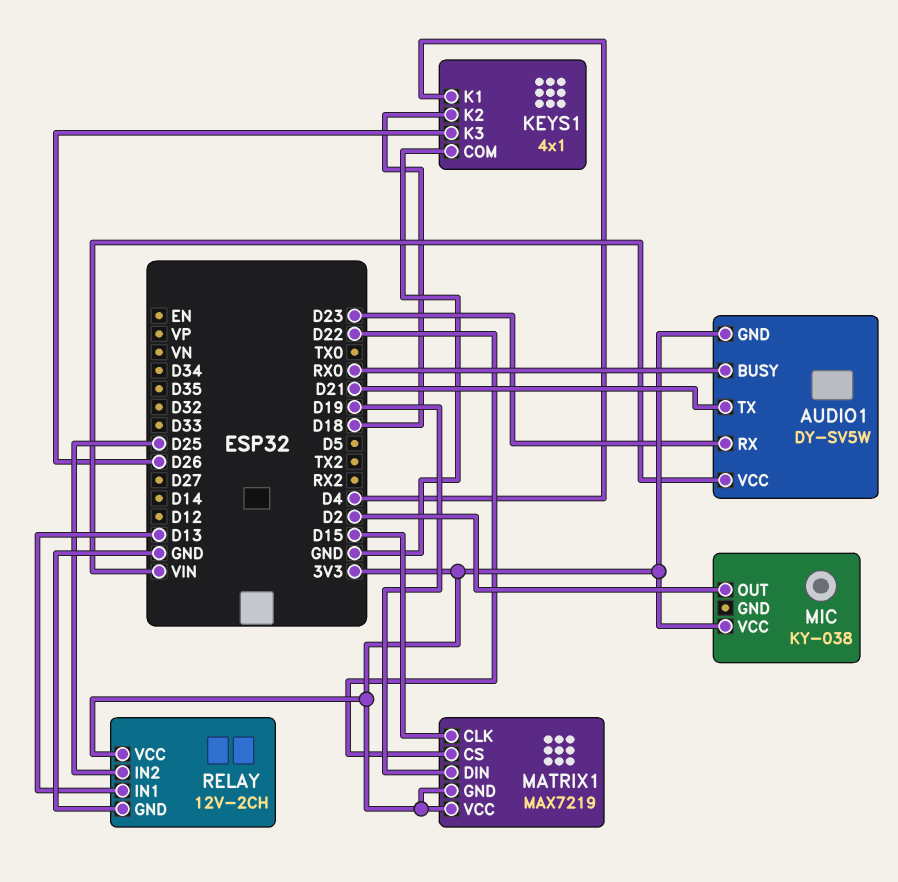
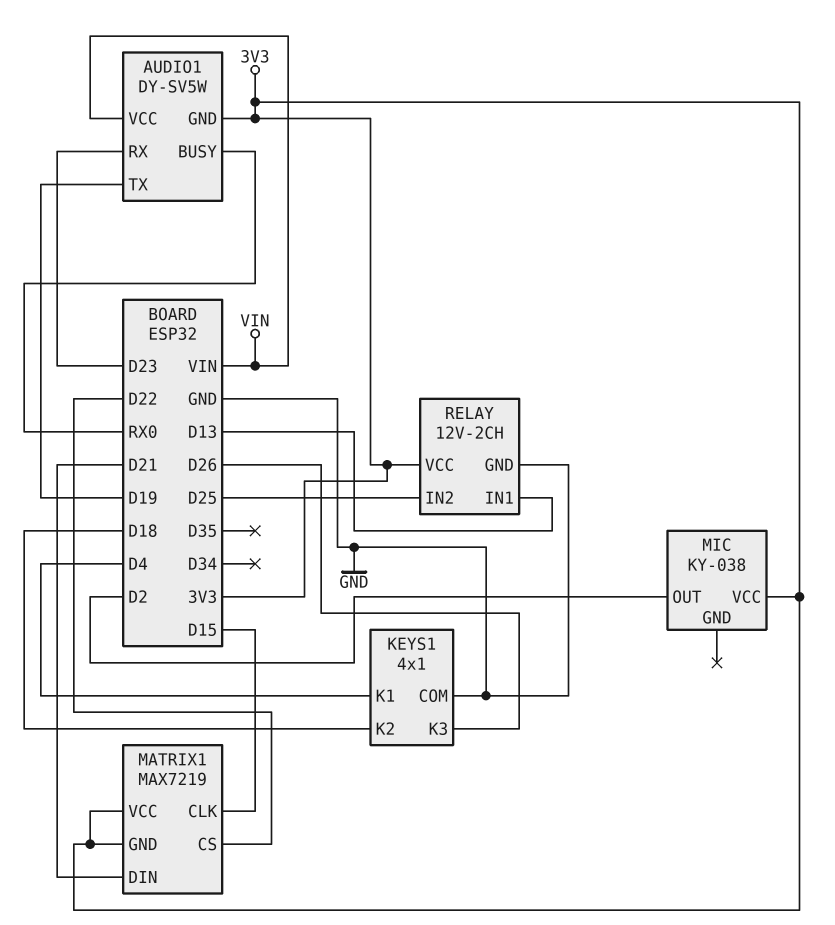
AUDIO1 pin TX: D21 -> D19
MATRIX1 pin DIN: D19 -> D21

